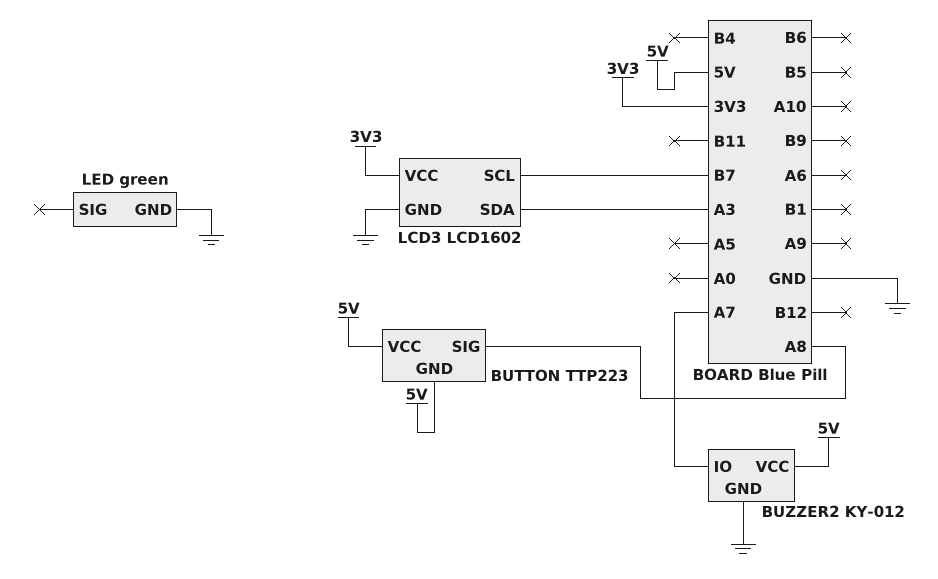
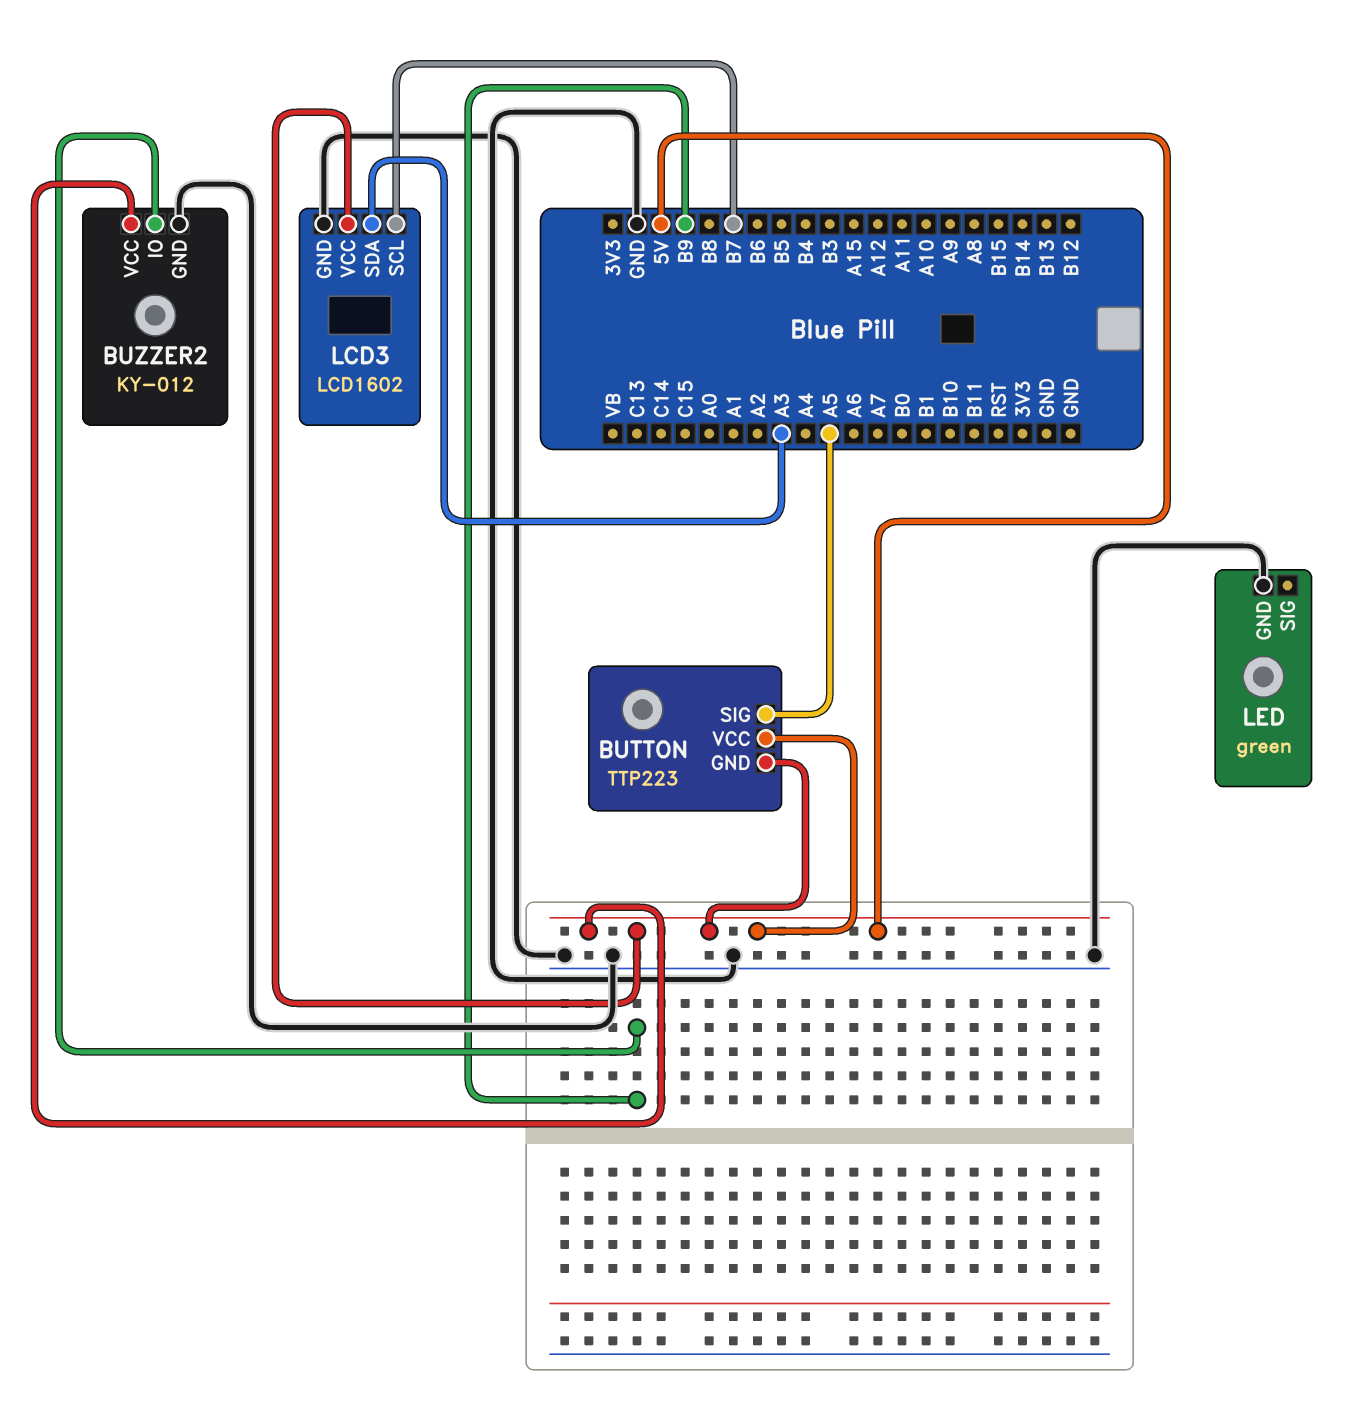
BUTTON pin SIG: A8 -> A5
BUZZER2 pin IO: A7 -> B9
LCD3 pin VCC: 3V3 -> 5V

